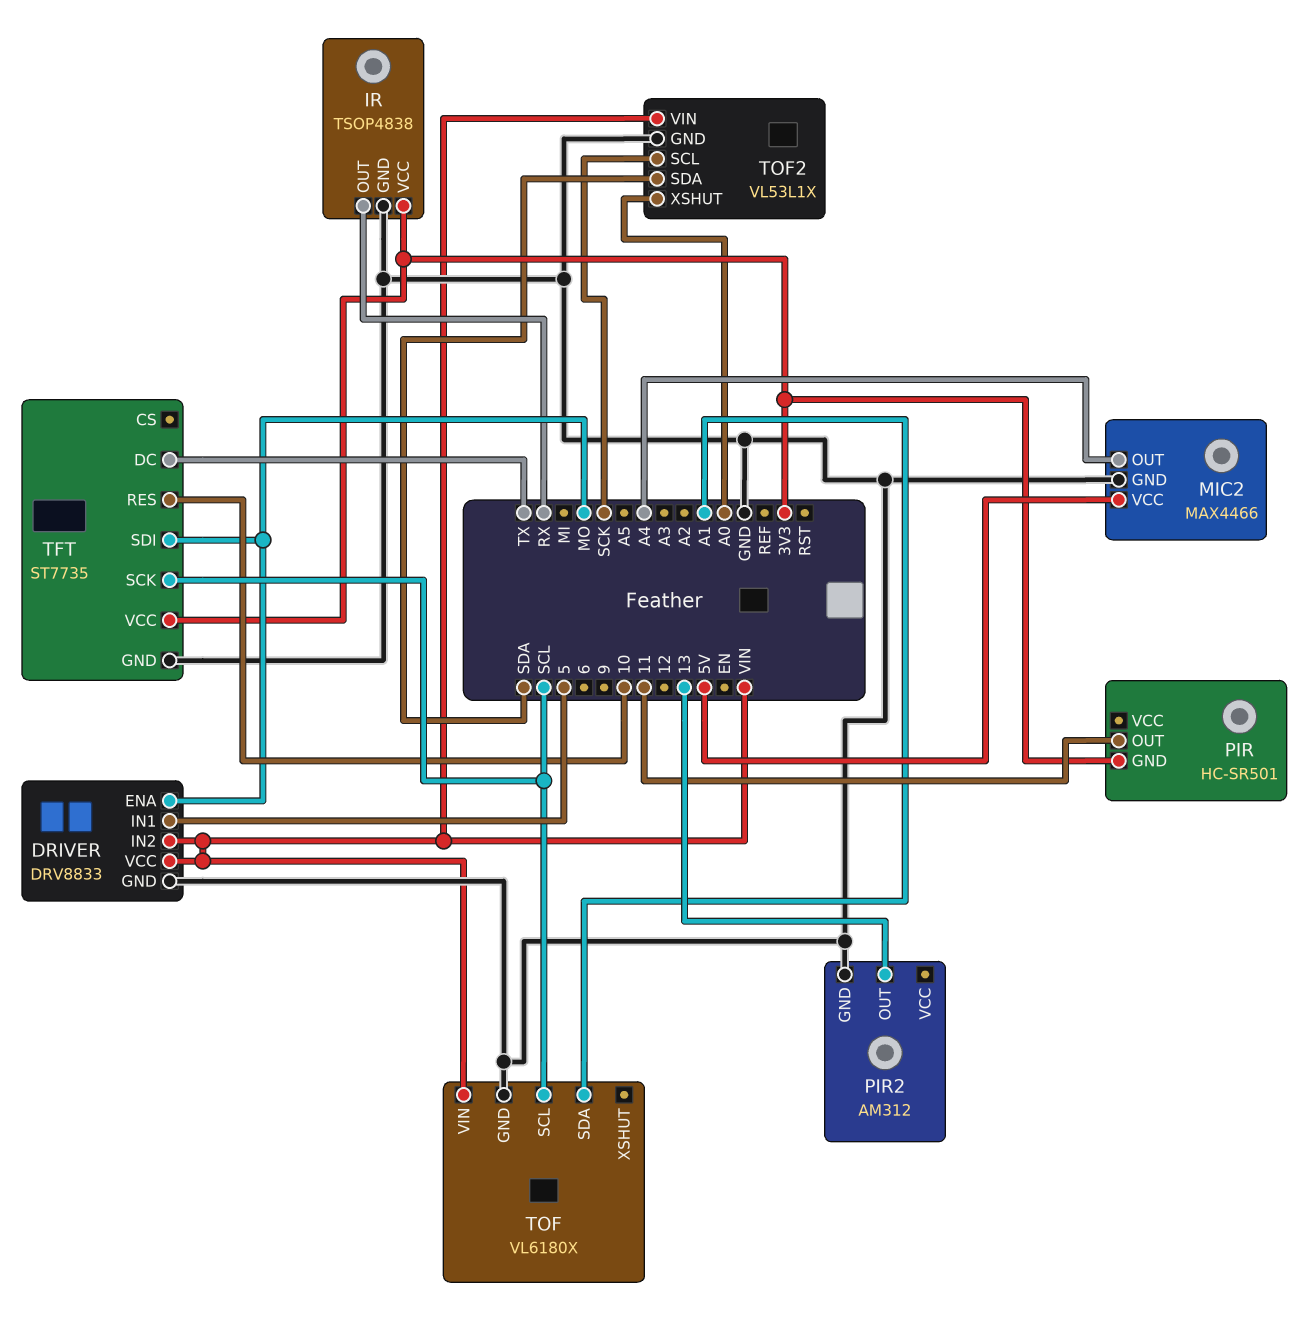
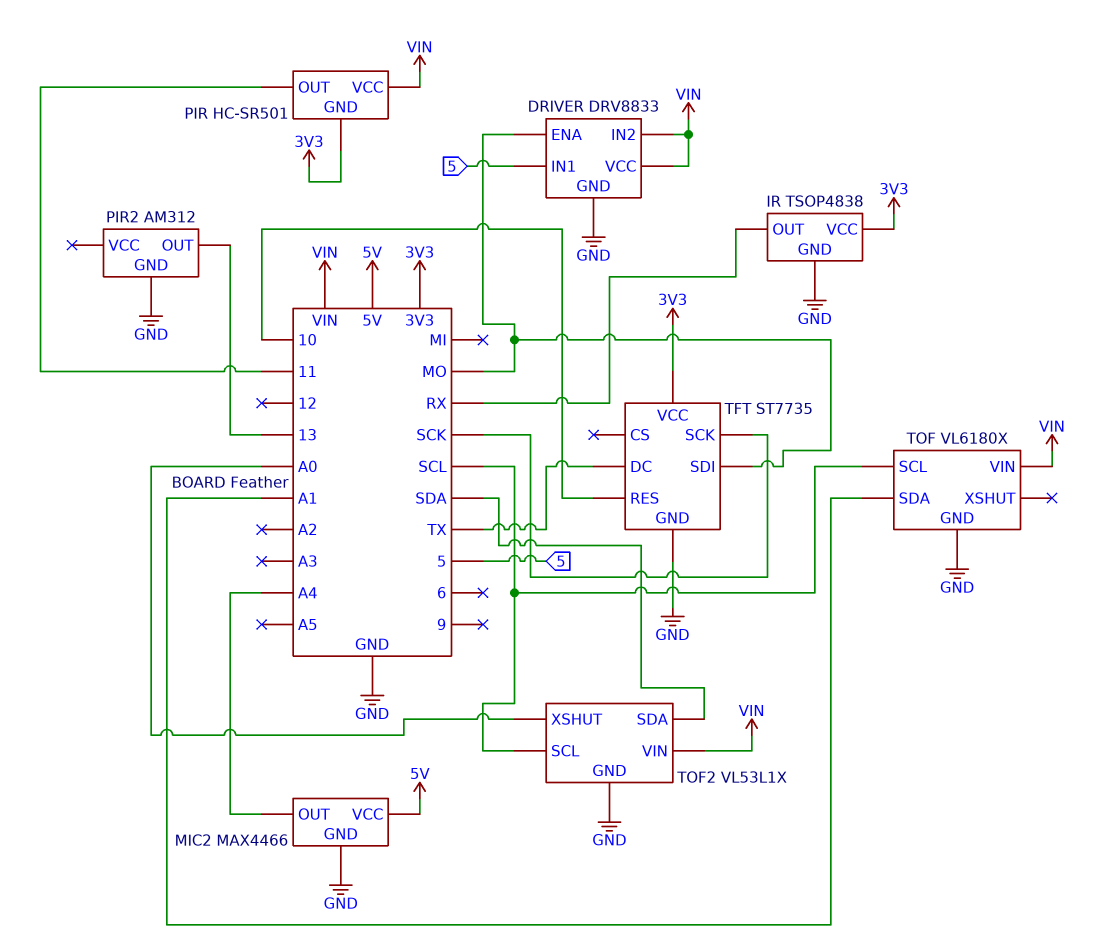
PIR pin VCC: none -> VIN
TFT pin SCK: SCL -> SCK
TOF2 pin SCL: SCK -> SCL

